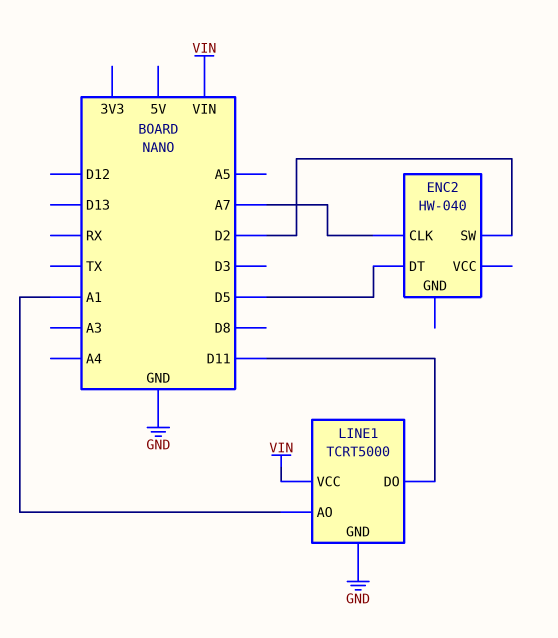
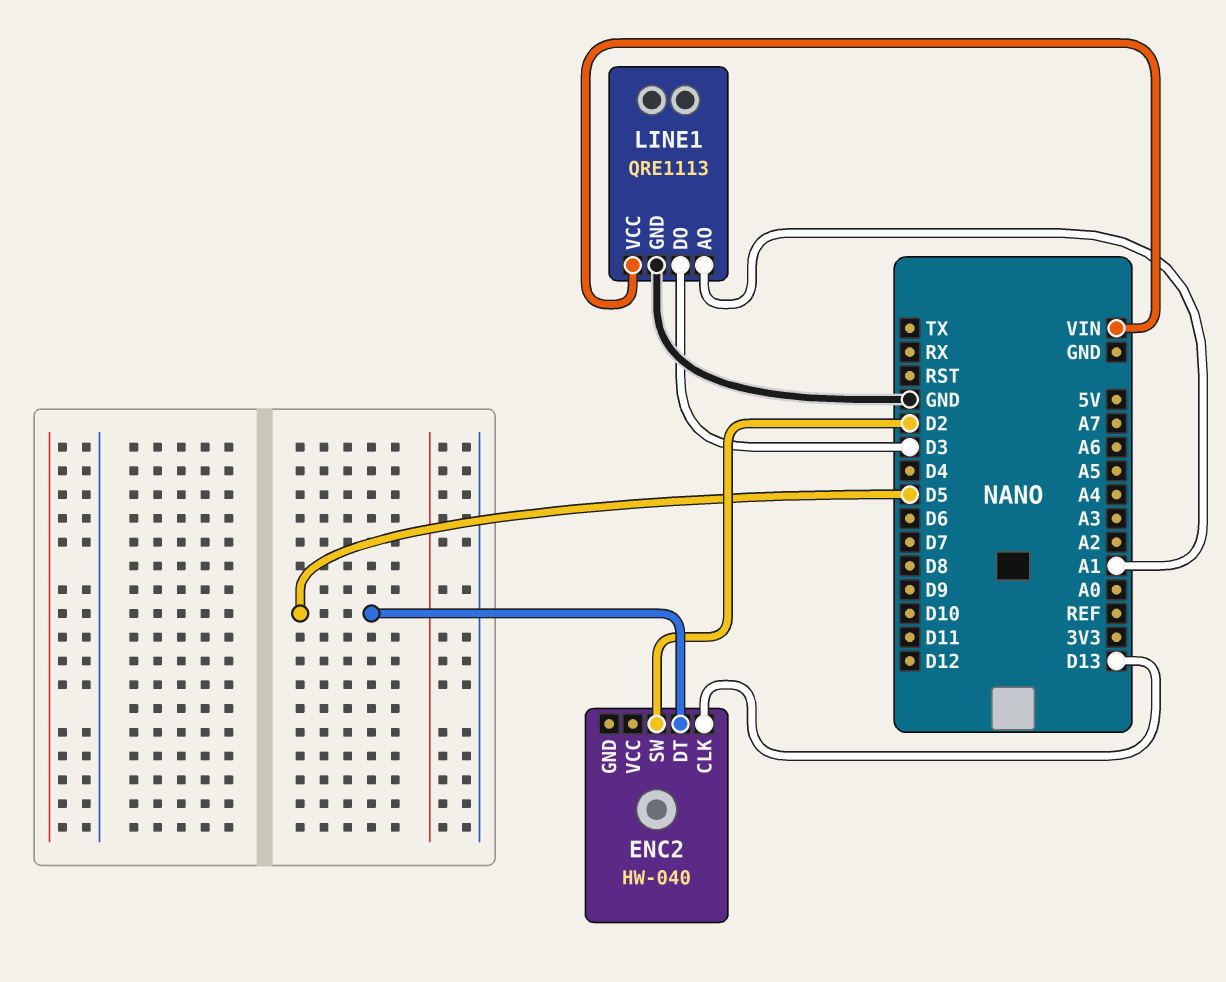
ENC2 pin CLK: A7 -> D13
LINE1: TCRT5000 -> QRE1113
LINE1 pin DO: D11 -> D3

